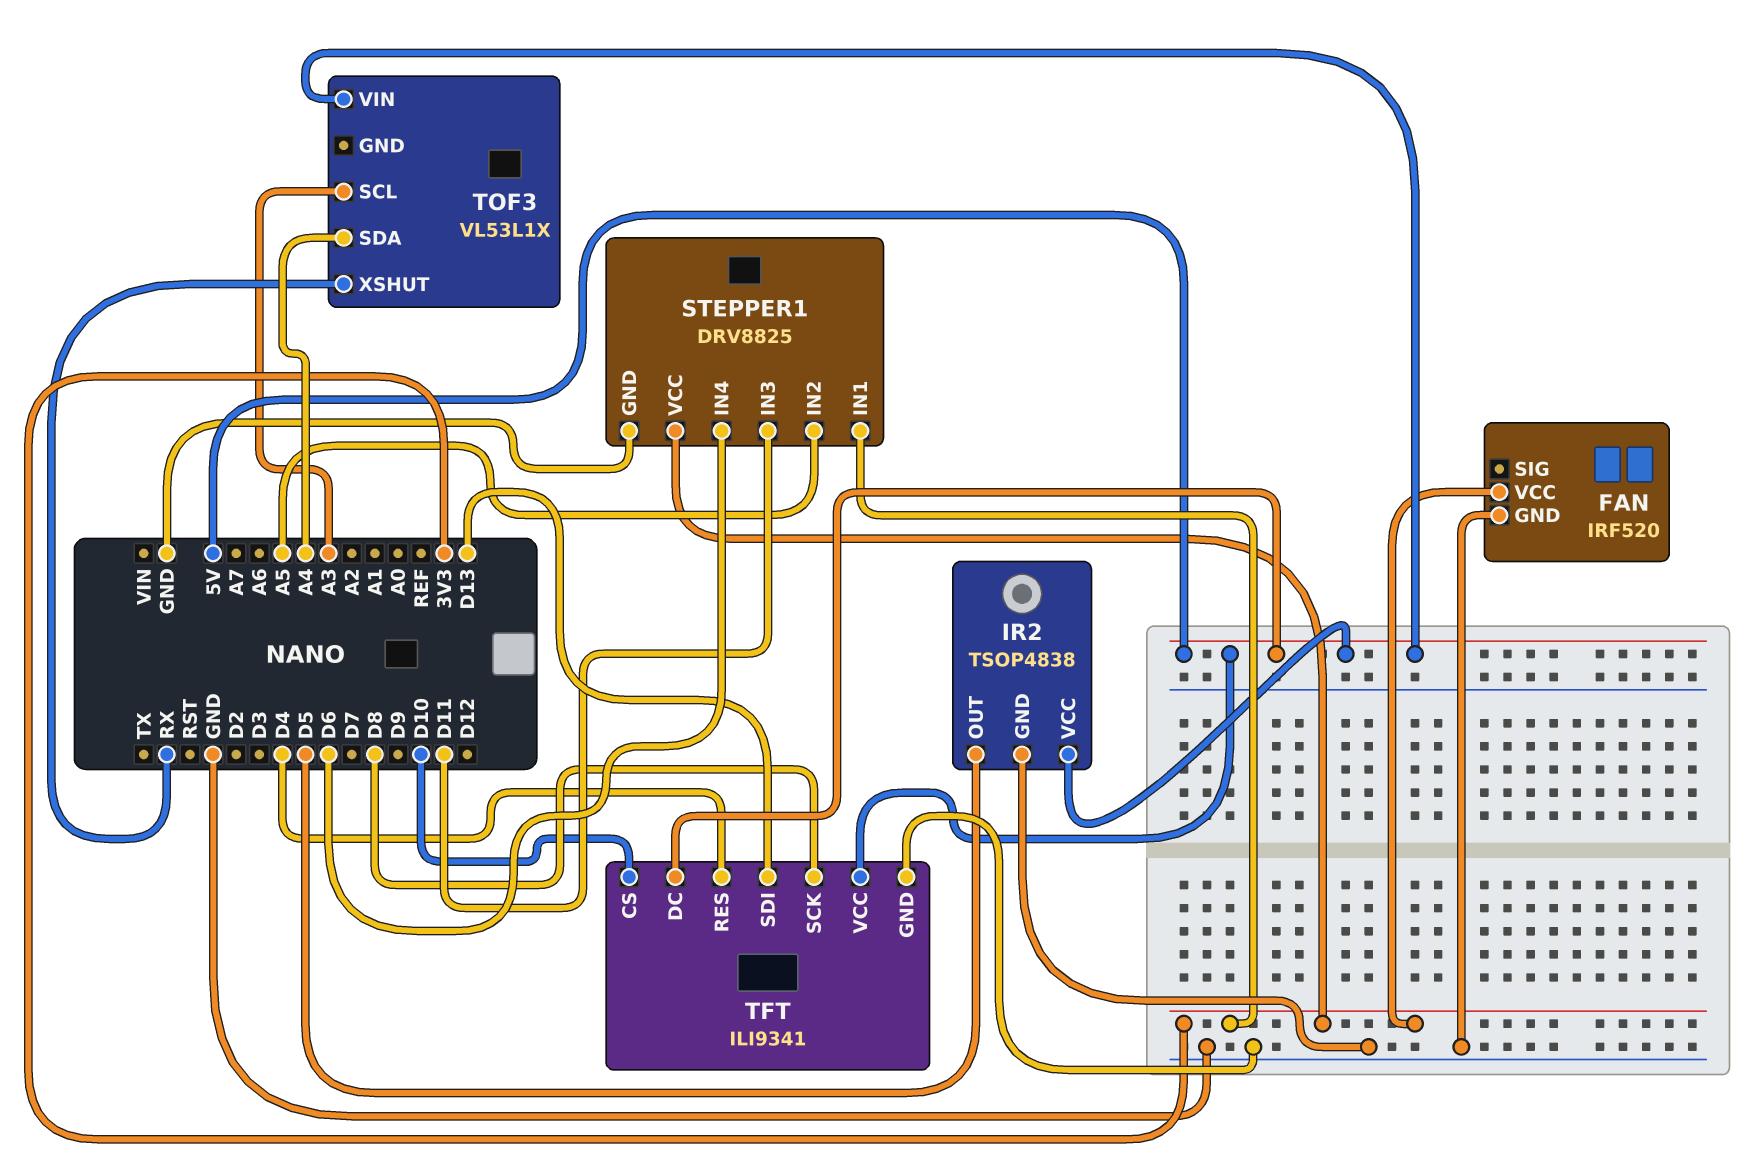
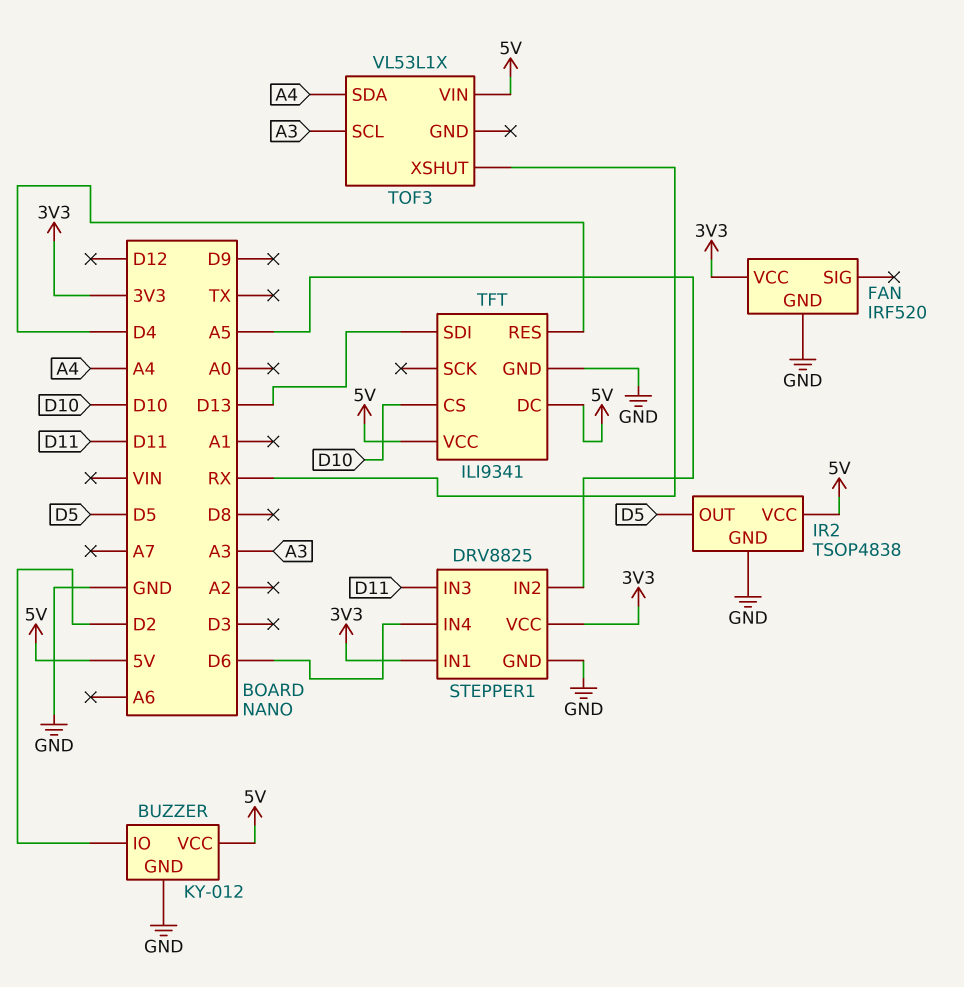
BUZZER: none -> KY-012
BUZZER pin GND: none -> GND
BUZZER pin IO: none -> D2
BUZZER pin VCC: none -> 5V
TFT pin SCK: D8 -> none

